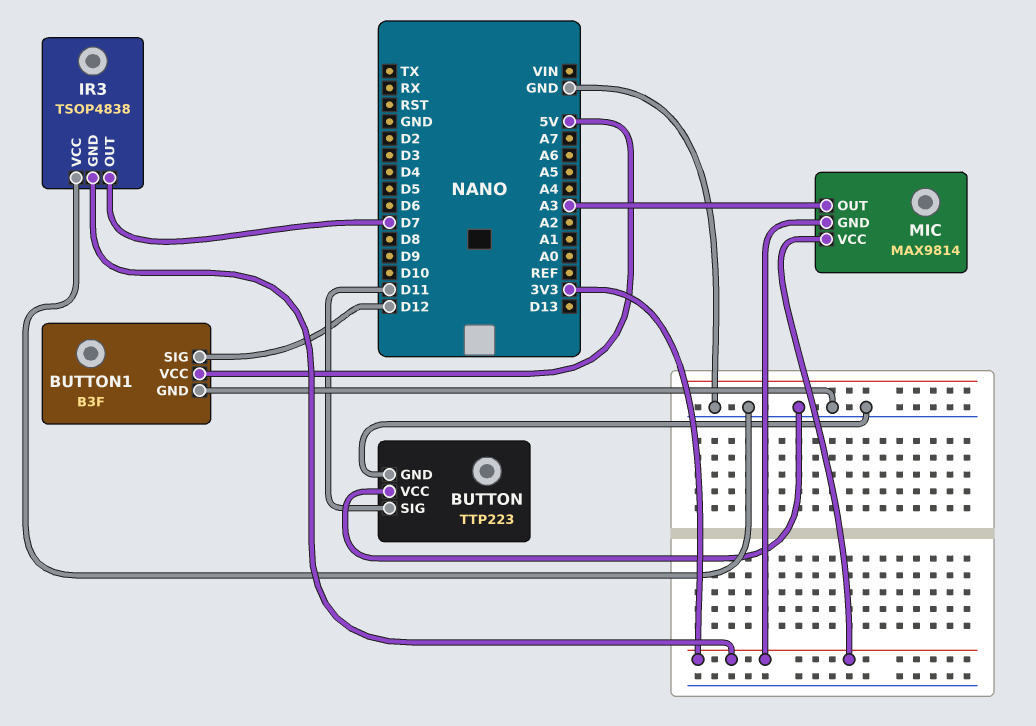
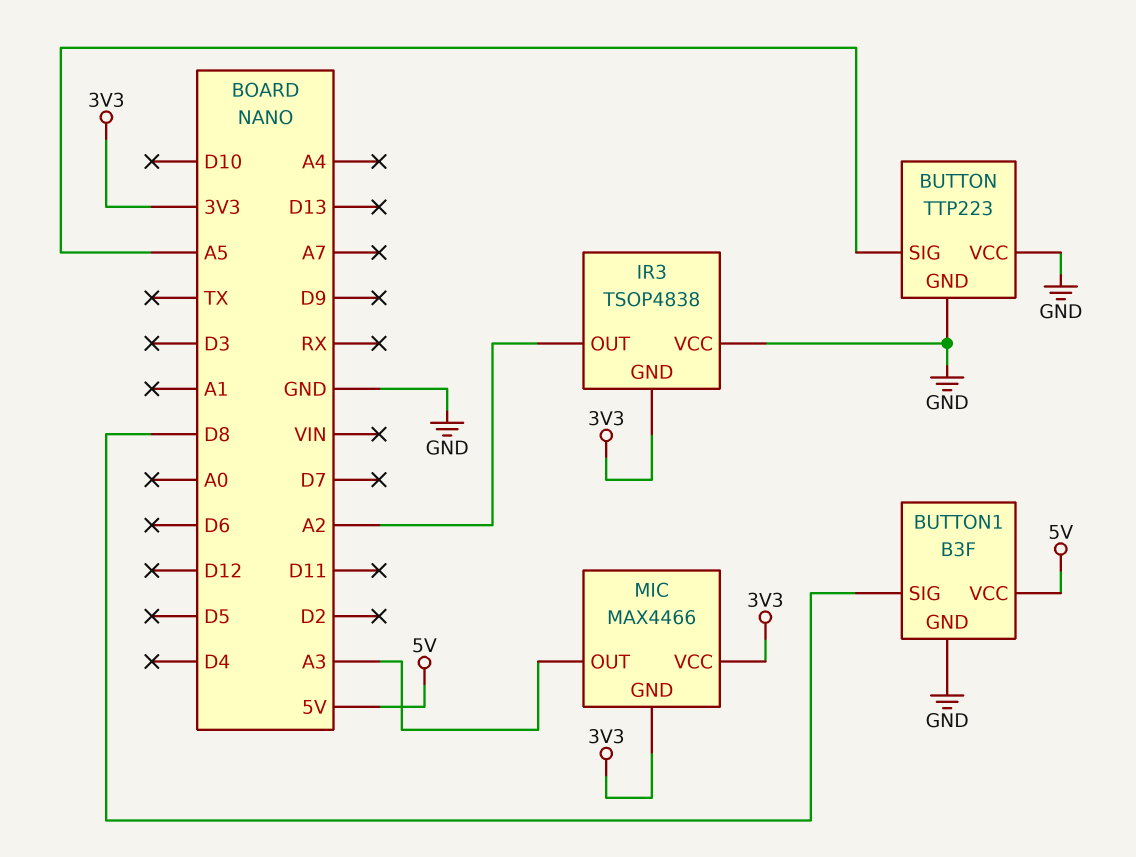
BUTTON pin SIG: D11 -> A5
BUTTON1 pin SIG: D12 -> D8
IR3 pin OUT: D7 -> A2
MIC: MAX9814 -> MAX4466

